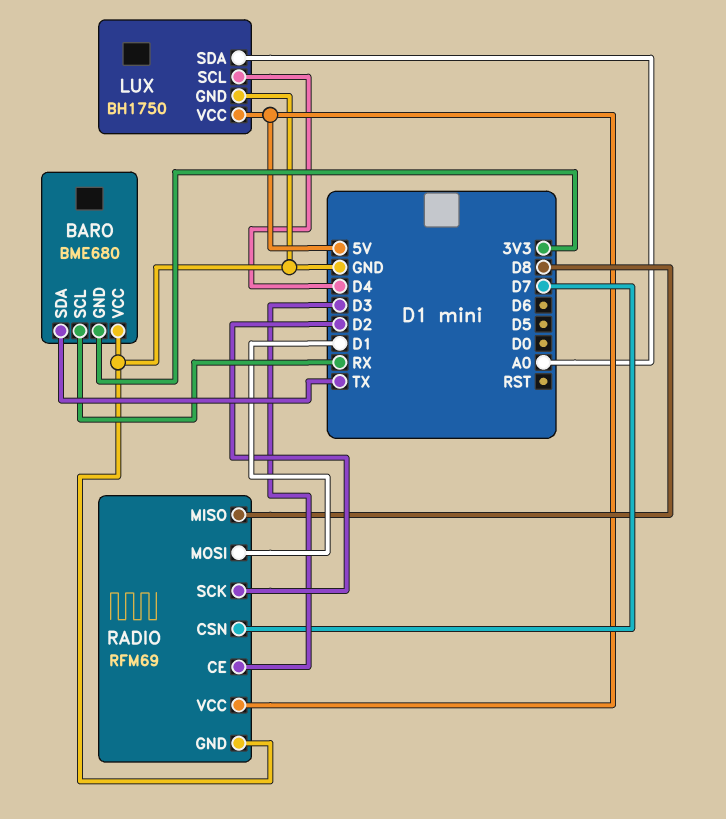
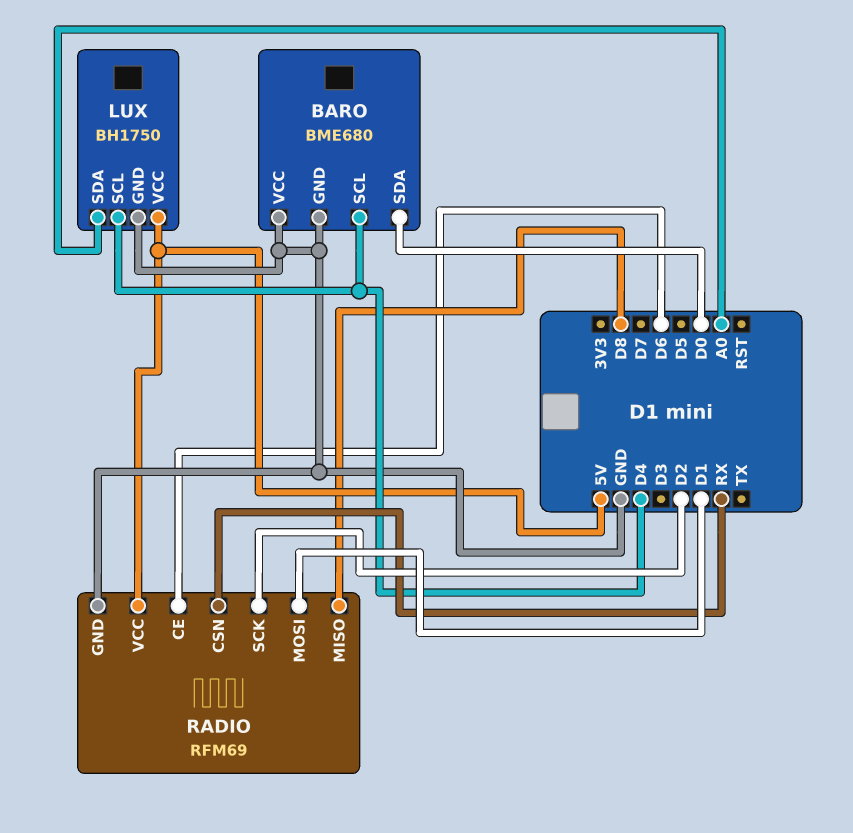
BARO pin GND: 3V3 -> GND
BARO pin SCL: RX -> D4
BARO pin SDA: TX -> D0
RADIO pin CE: D3 -> D6
RADIO pin CSN: D7 -> RX

